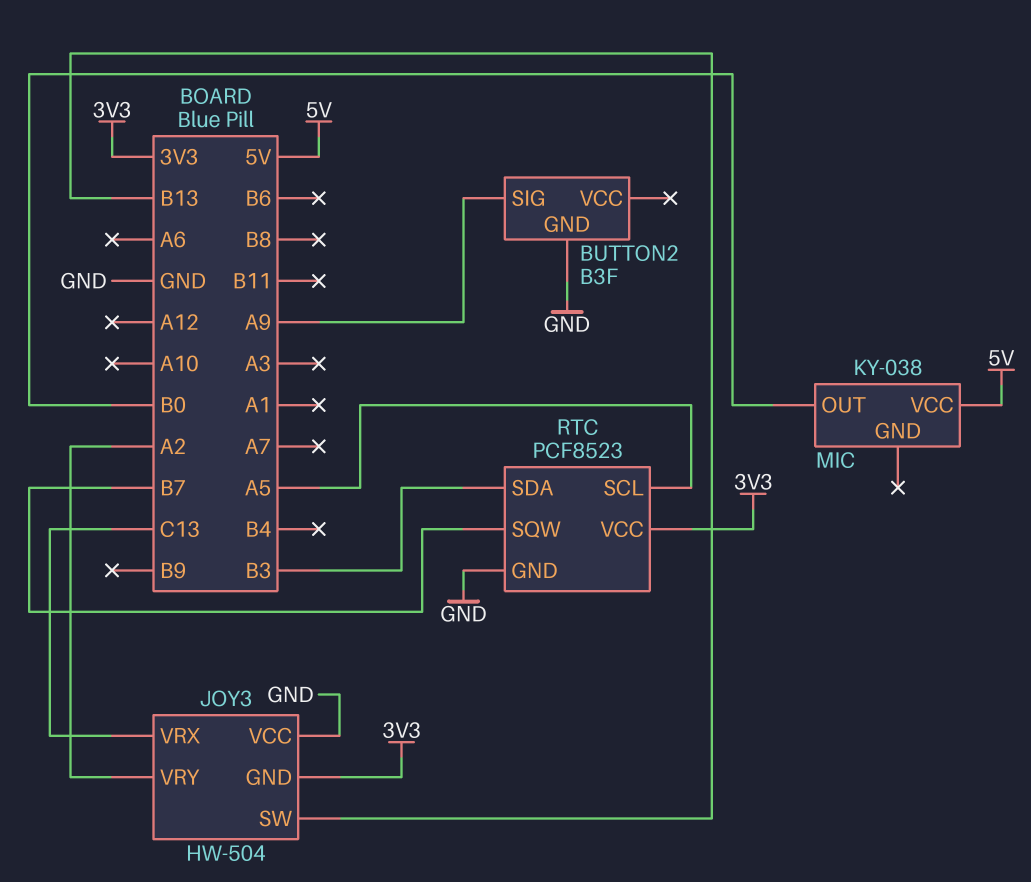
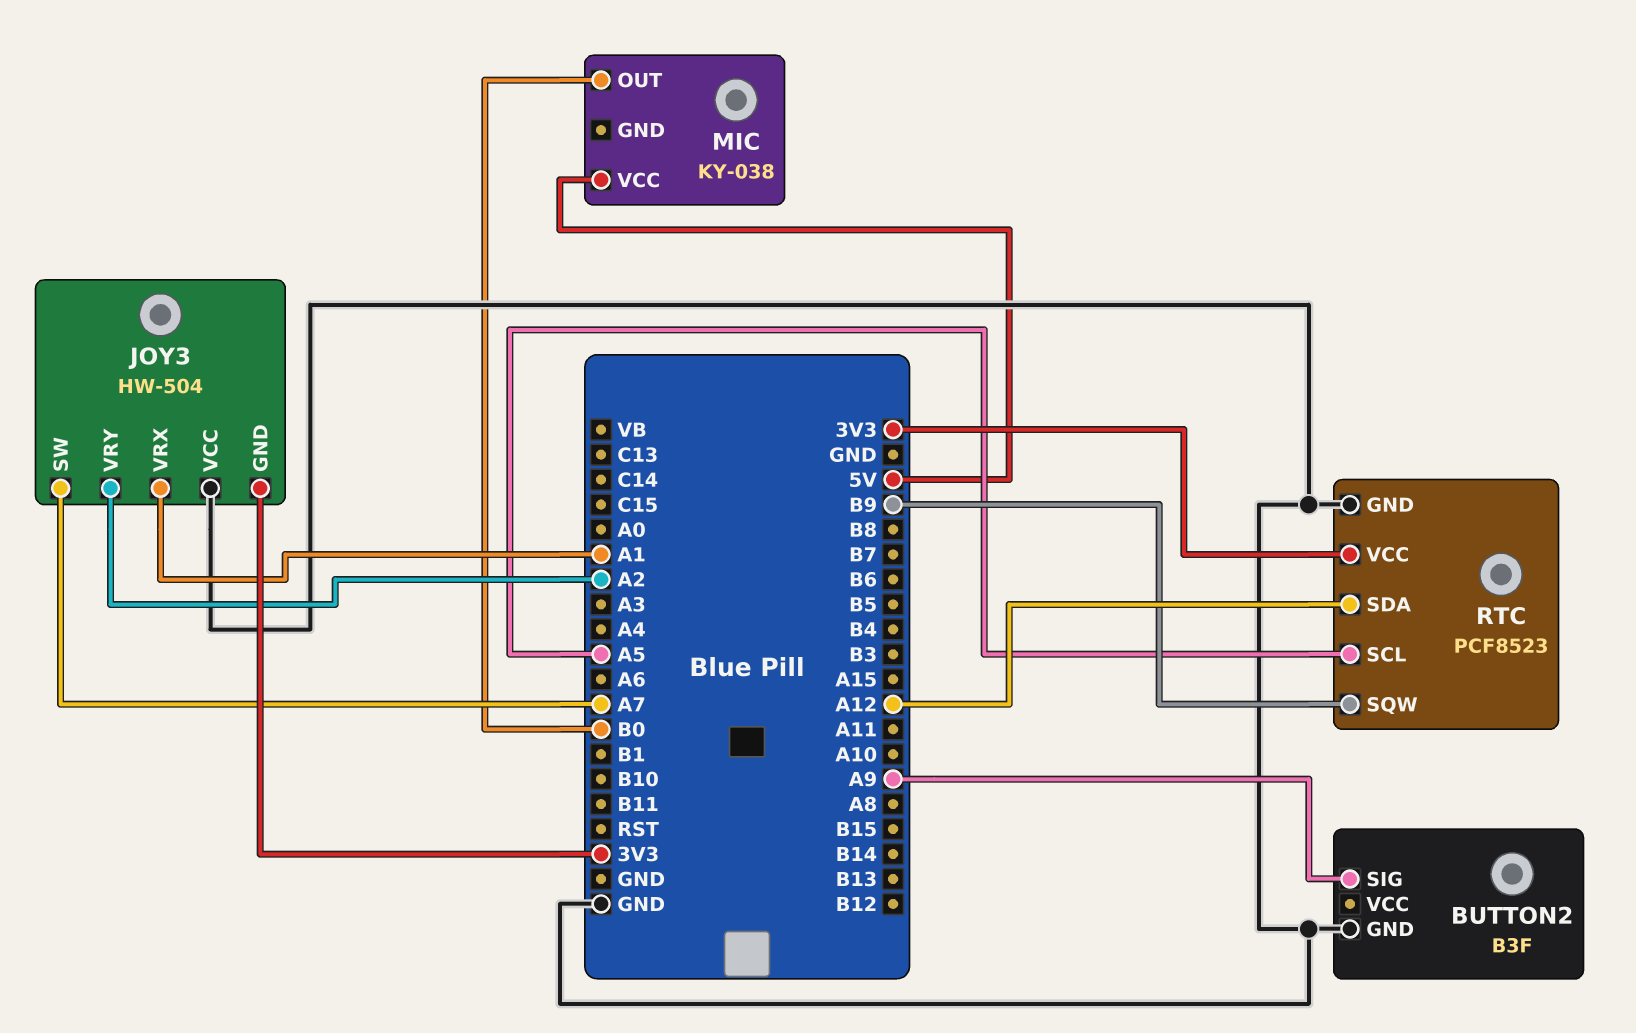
JOY3 pin SW: B13 -> A7
JOY3 pin VRX: C13 -> A1
RTC pin SDA: B3 -> A12
RTC pin SQW: B7 -> B9

